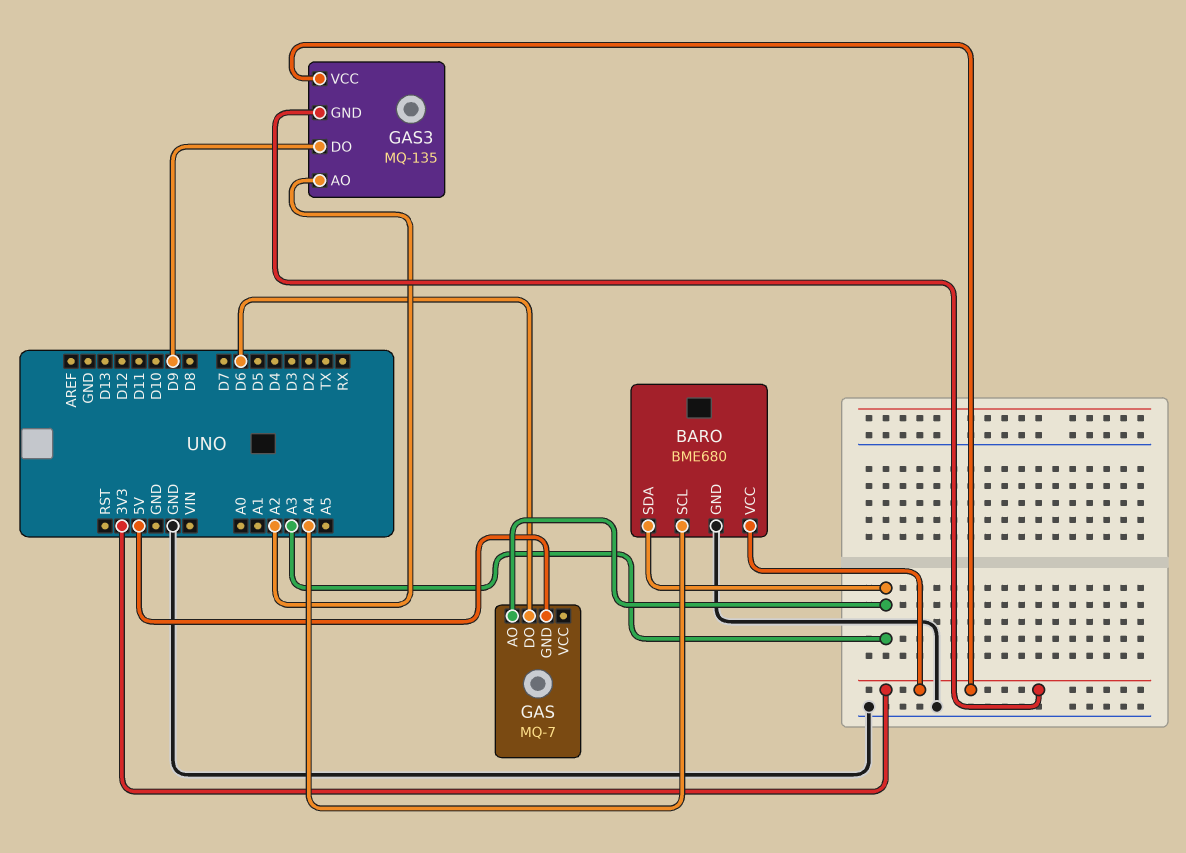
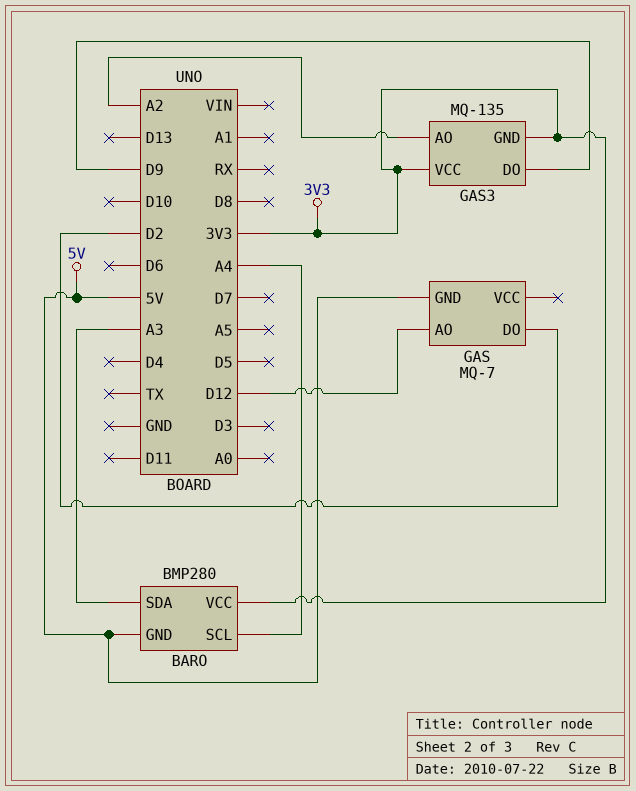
BARO: BME680 -> BMP280
BARO pin GND: GND -> 5V
GAS pin AO: A3 -> D12
GAS pin DO: D6 -> D2

